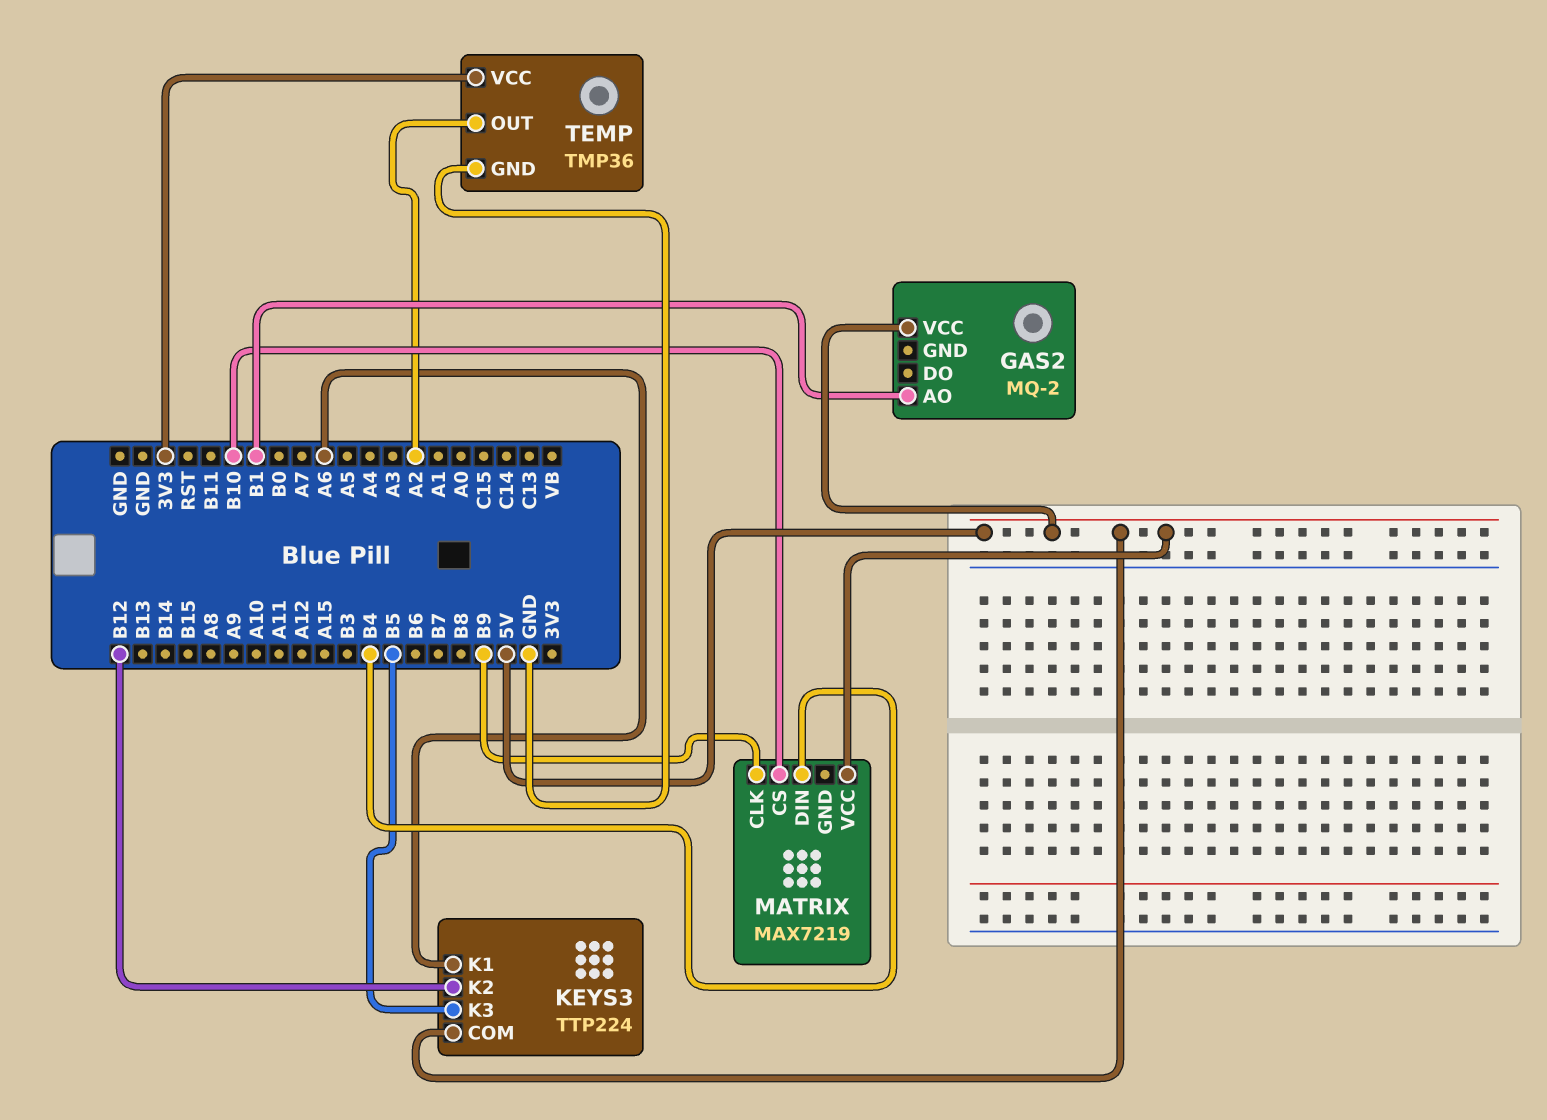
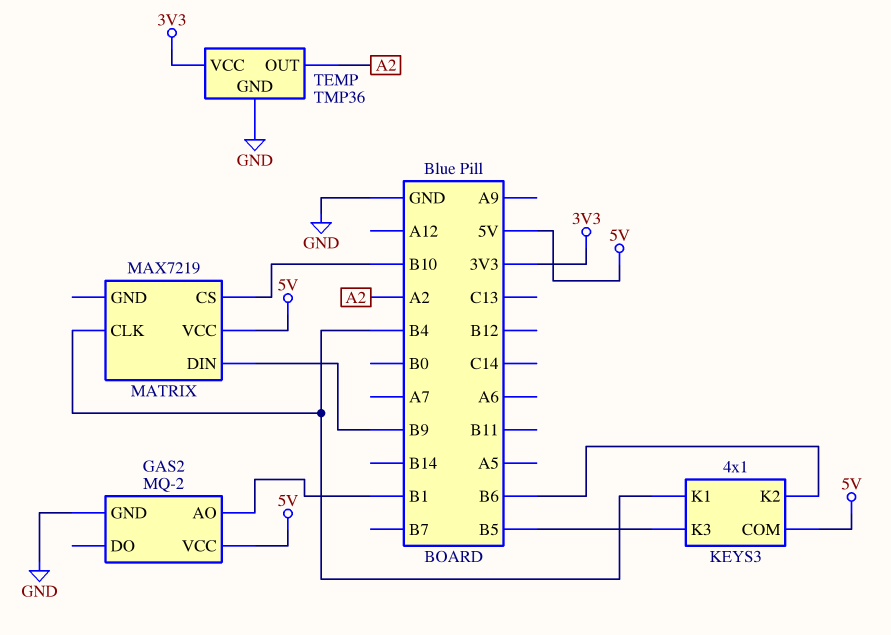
GAS2 pin GND: none -> GND
KEYS3: TTP224 -> 4x1
KEYS3 pin K1: A6 -> B4
KEYS3 pin K2: B12 -> B6
MATRIX pin CLK: B9 -> B4
MATRIX pin DIN: B4 -> B9

